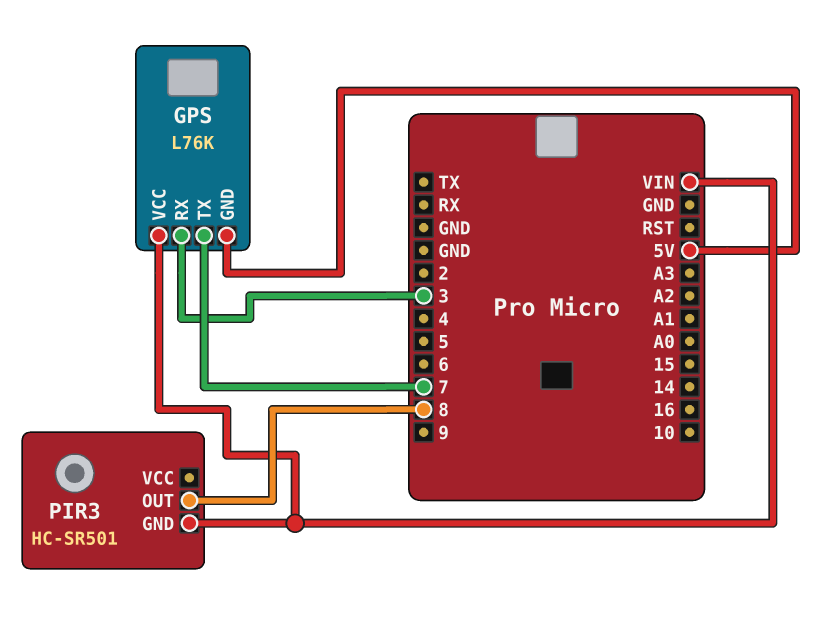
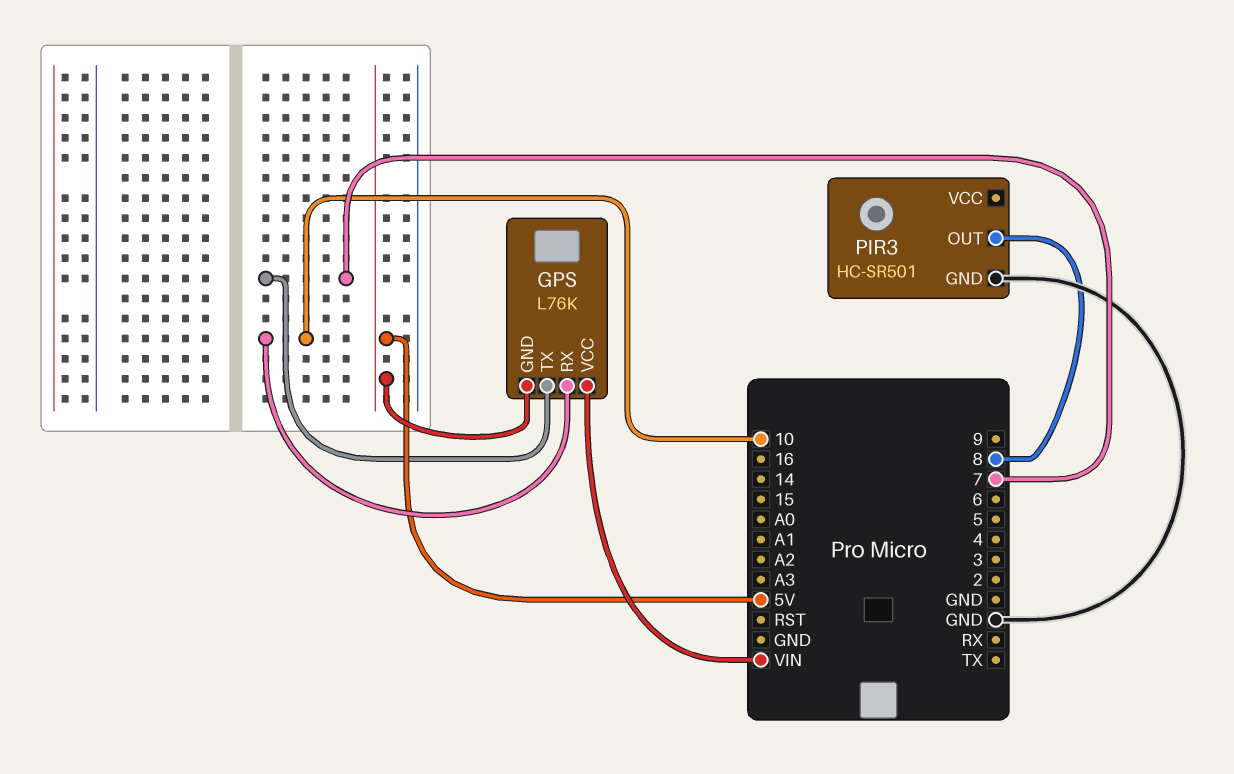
GPS pin RX: 3 -> 10
PIR3 pin GND: VIN -> GND

